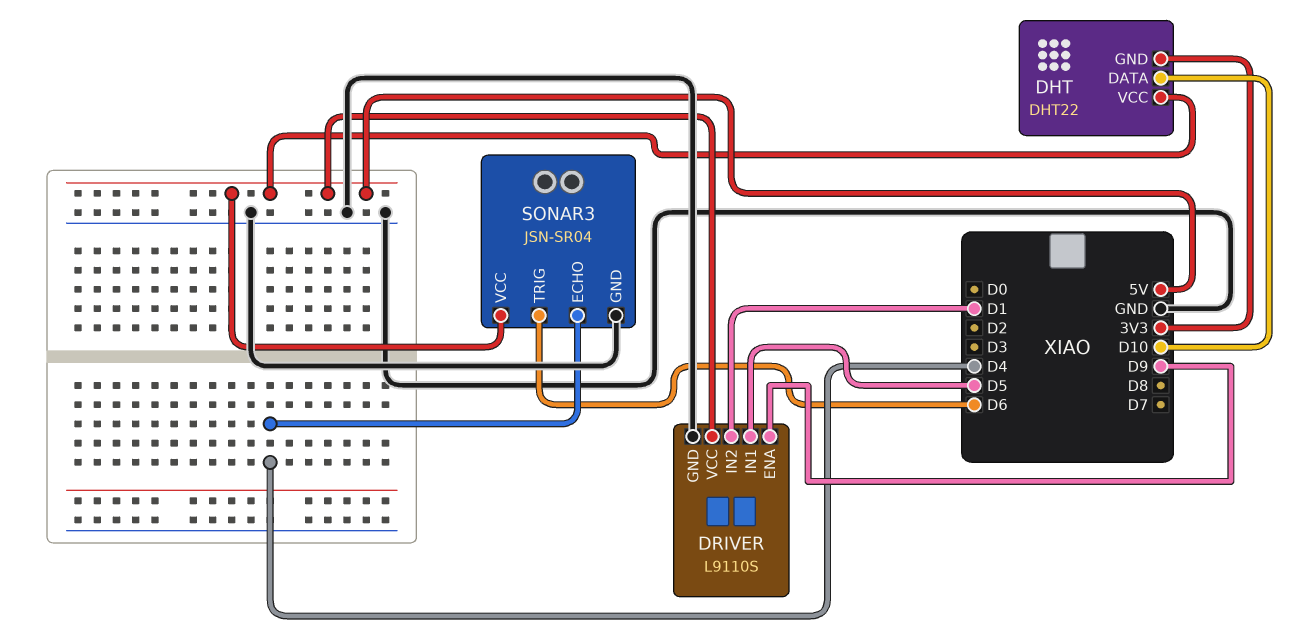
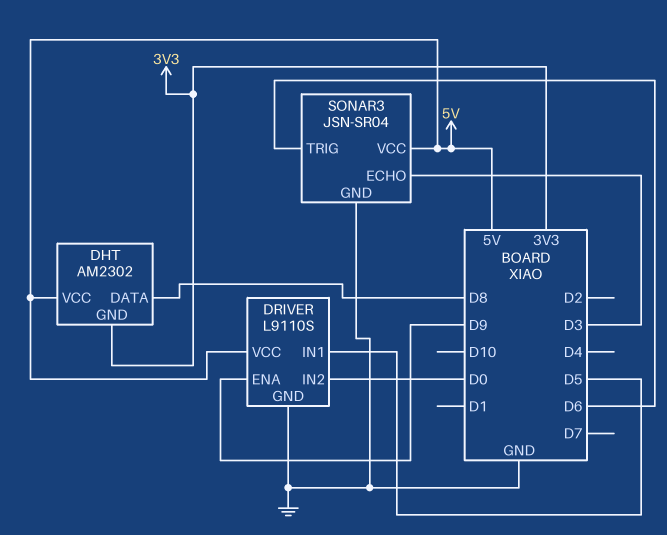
DHT: DHT22 -> AM2302
DHT pin DATA: D10 -> D8
DRIVER pin IN2: D1 -> D0
SONAR3 pin ECHO: D4 -> D3

